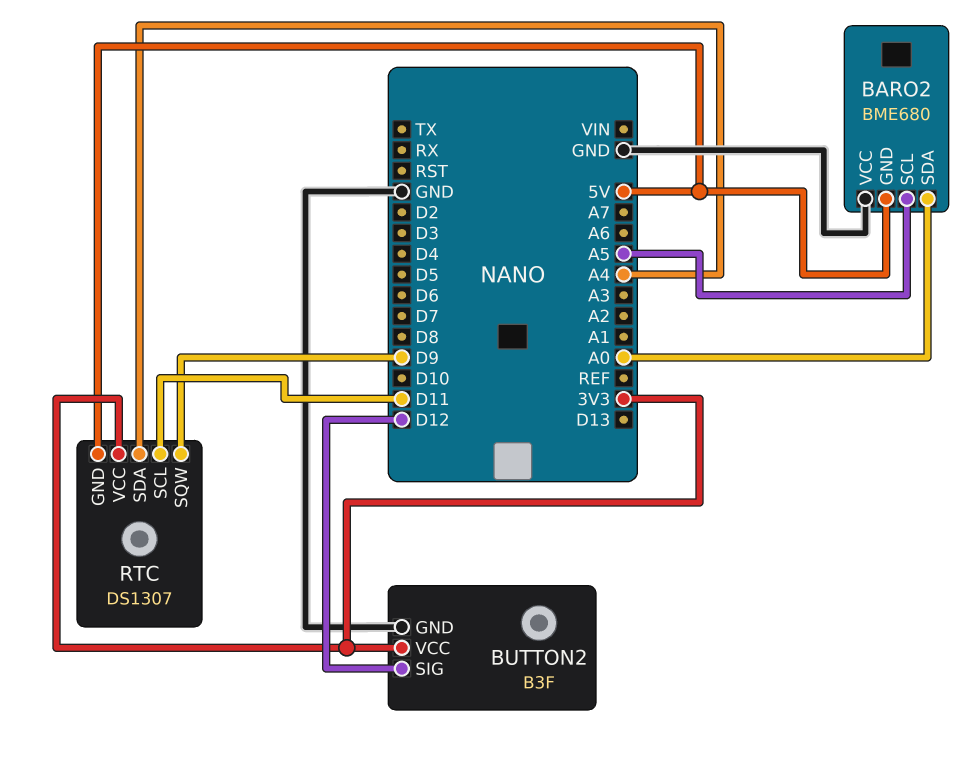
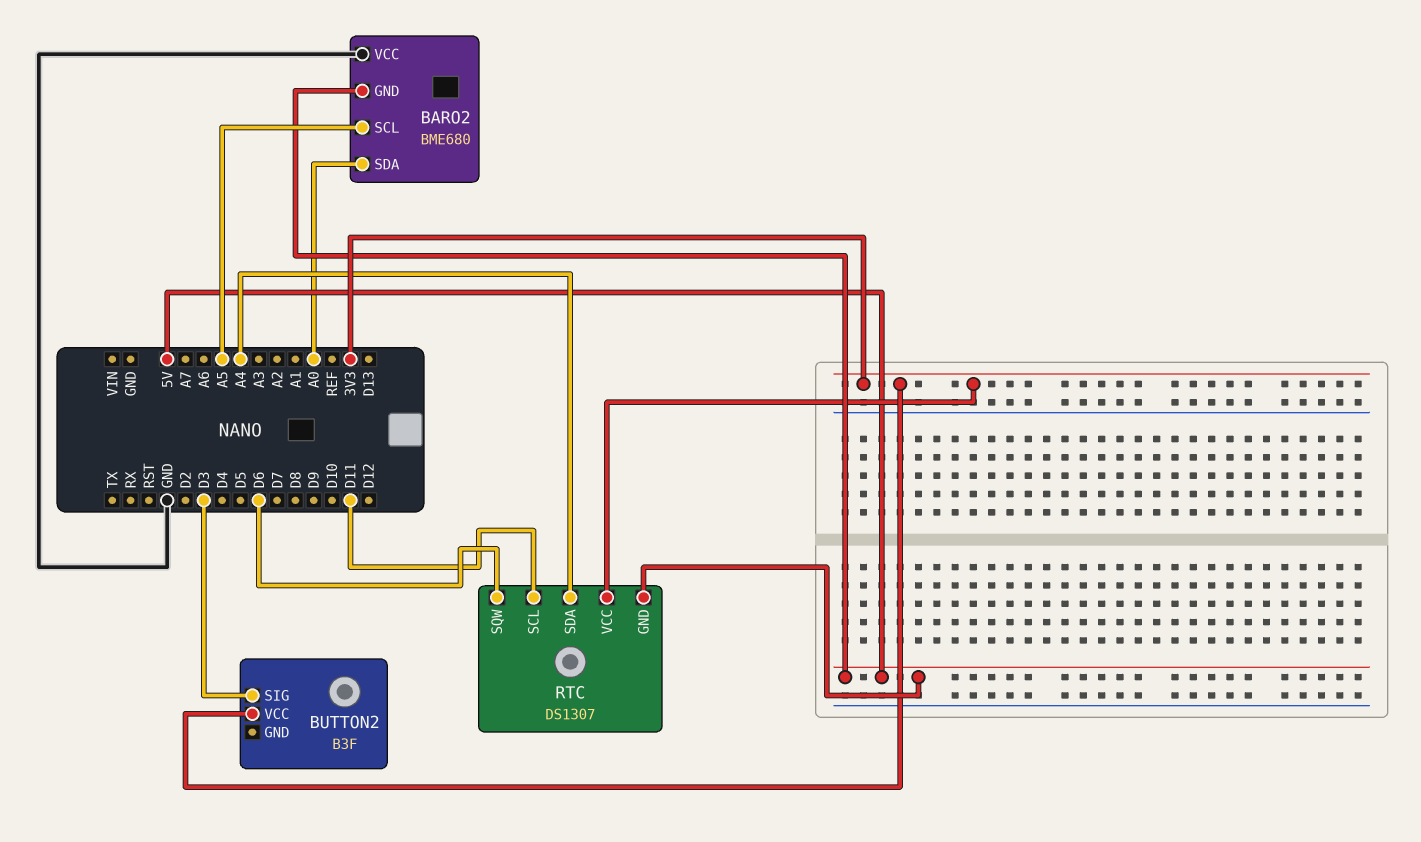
BUTTON2 pin GND: GND -> none
BUTTON2 pin SIG: D12 -> D3
RTC pin SQW: D9 -> D6

